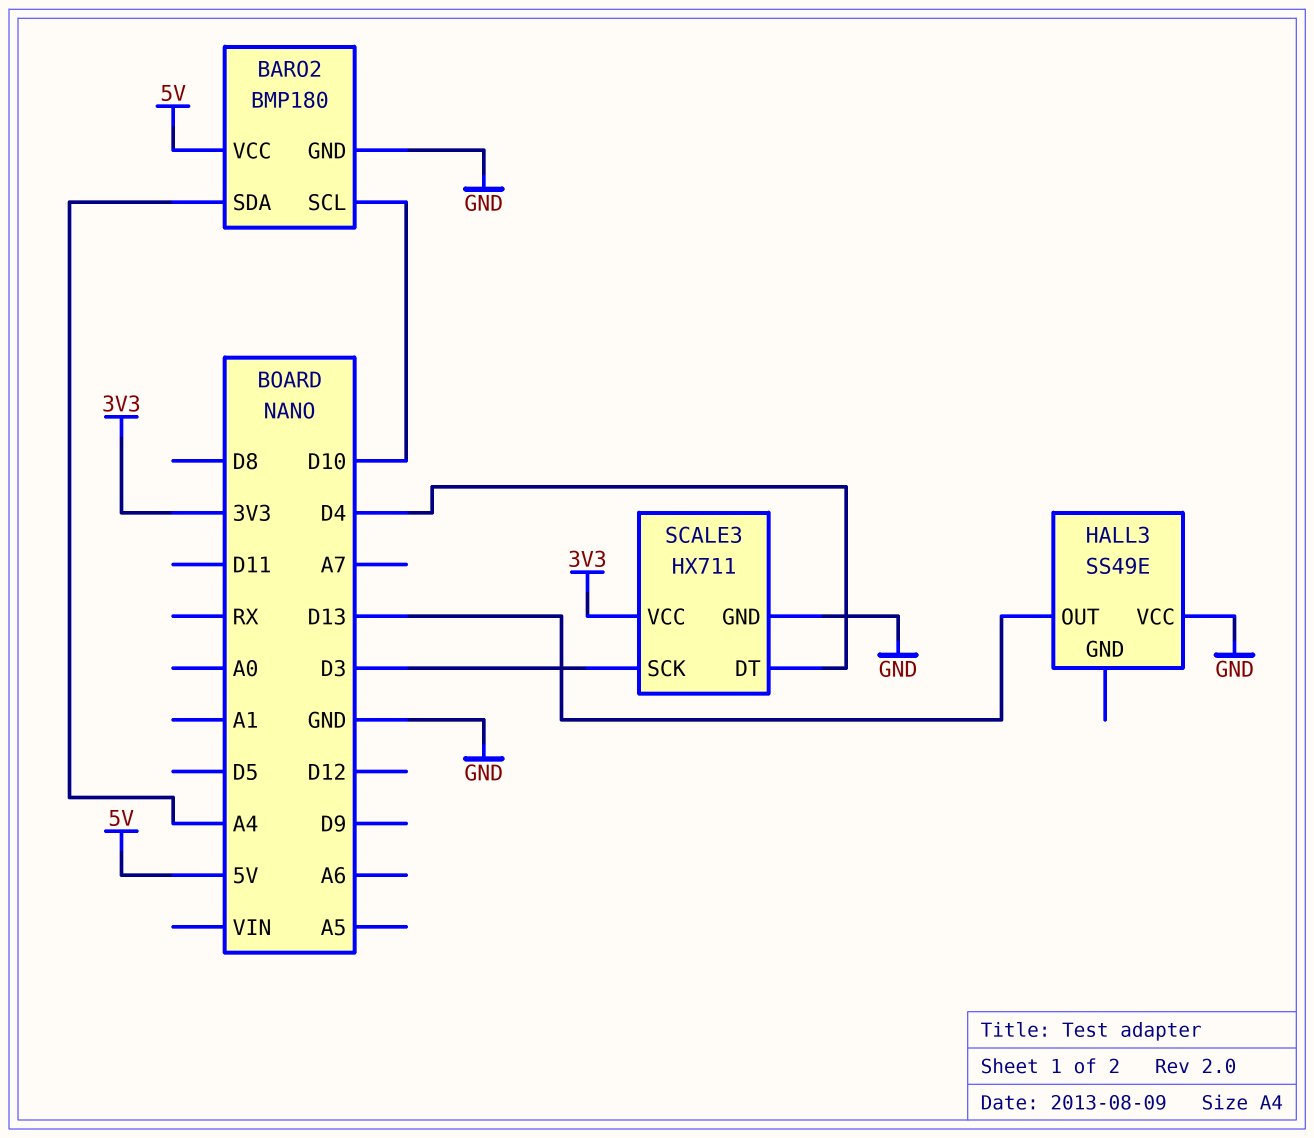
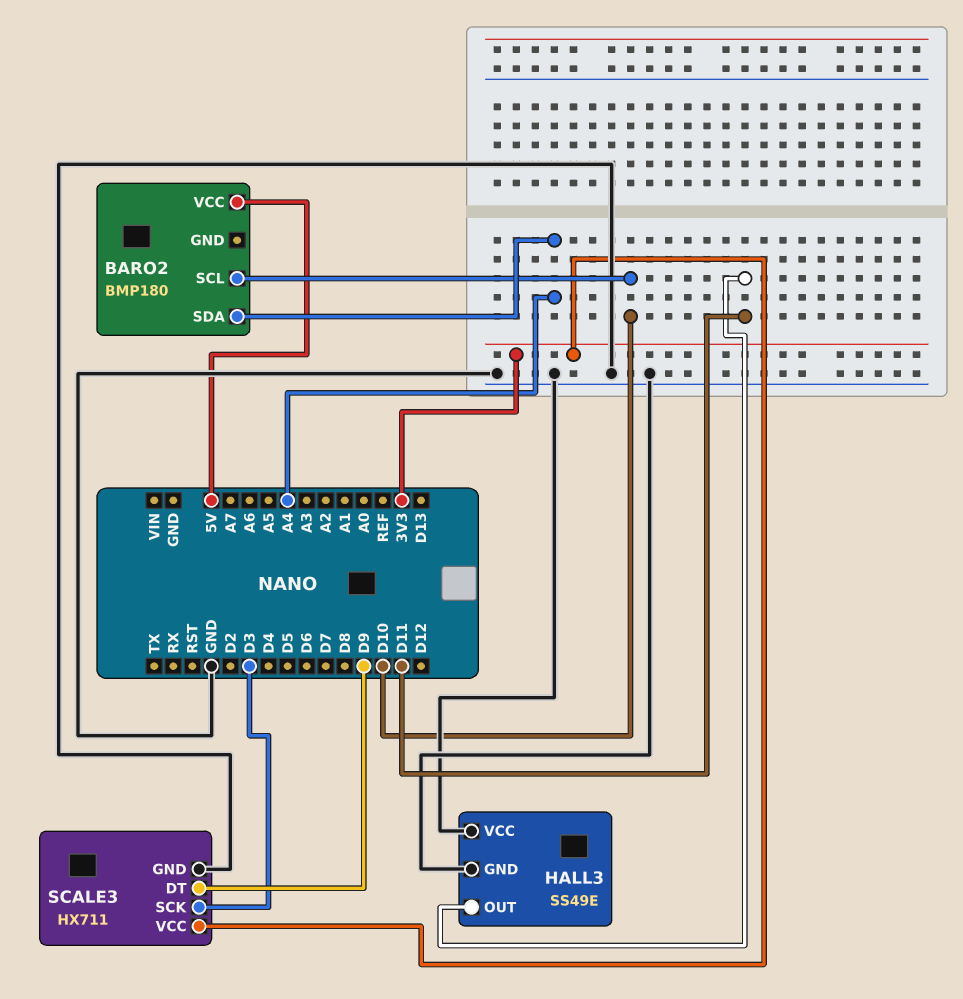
BARO2 pin GND: GND -> none
HALL3 pin GND: none -> GND
HALL3 pin OUT: D13 -> D11
SCALE3 pin DT: D4 -> D9

